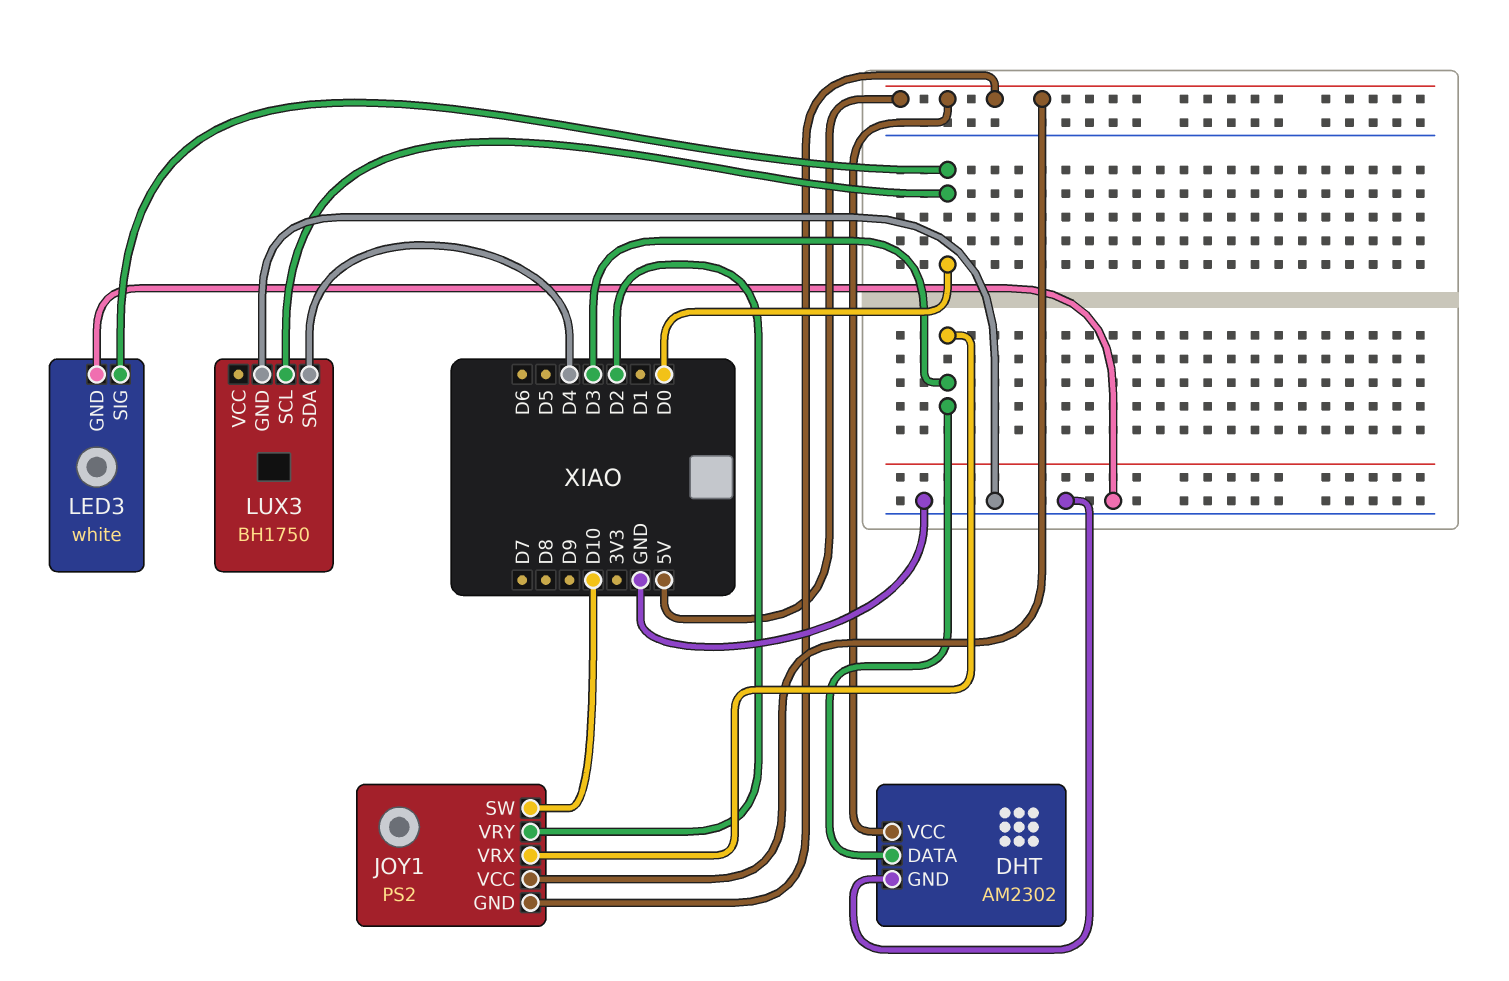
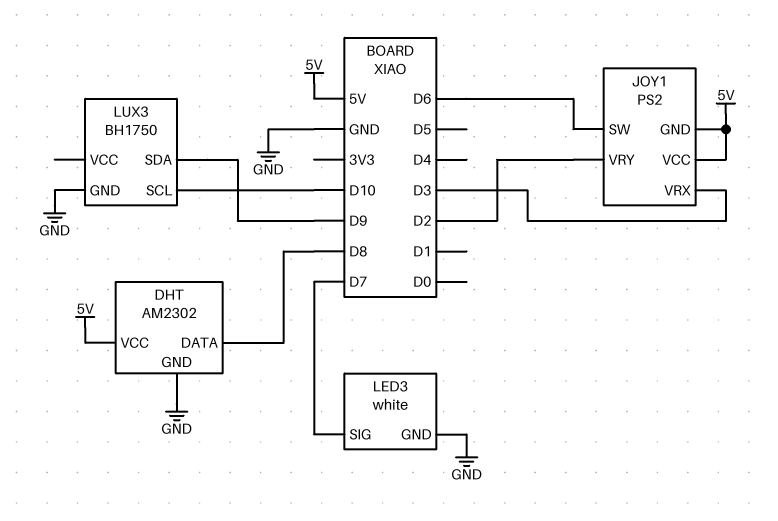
DHT pin DATA: D3 -> D8
JOY1 pin SW: D10 -> D6
LED3 pin SIG: D0 -> D7
LUX3 pin SCL: D0 -> D10
LUX3 pin SDA: D4 -> D9

